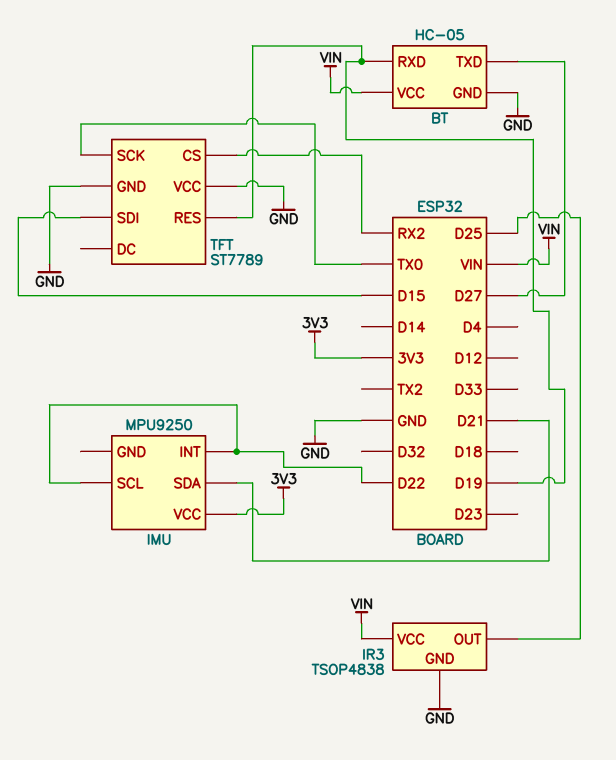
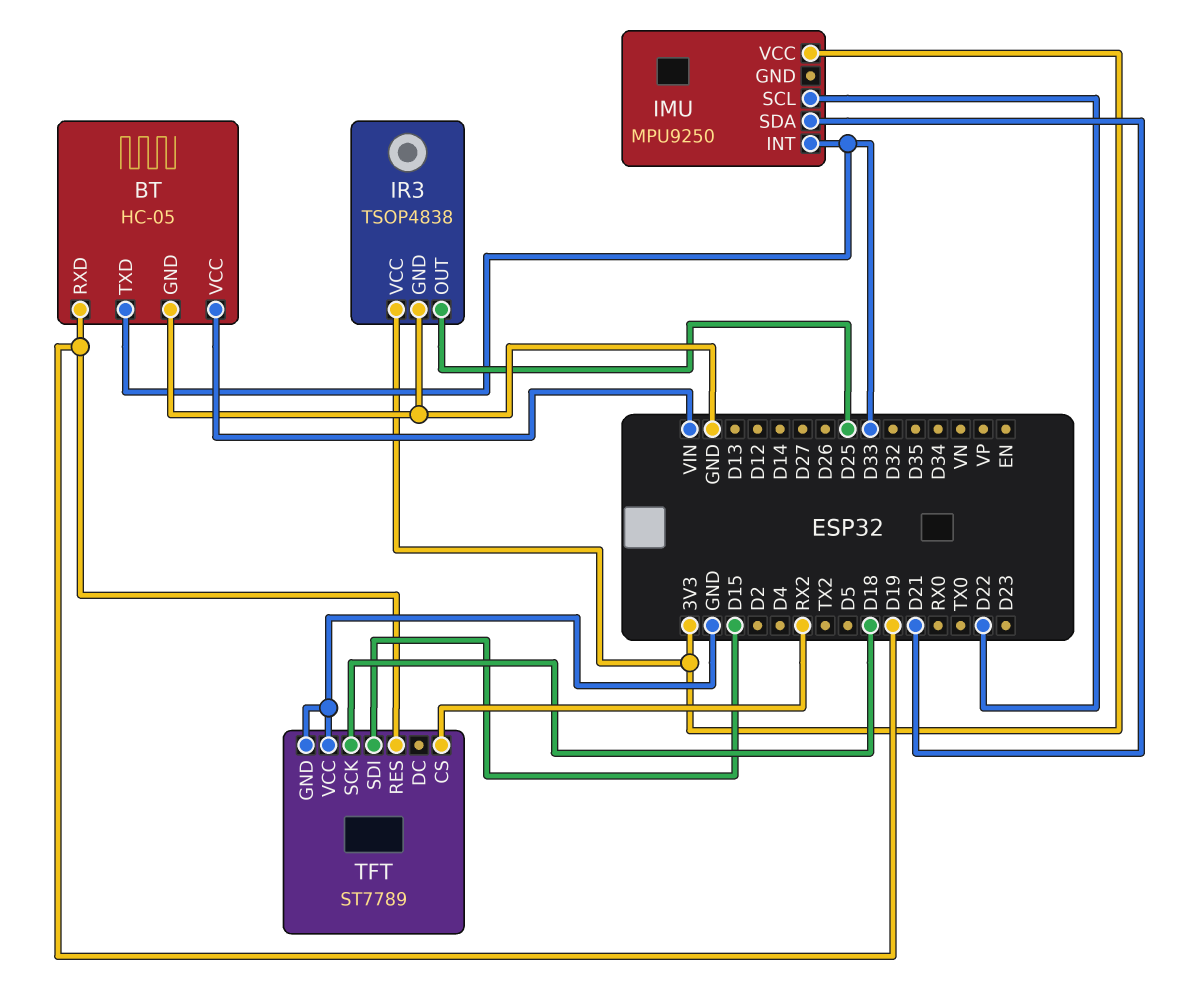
BT pin TXD: D27 -> D33
IMU pin INT: D22 -> D33
IR3 pin VCC: VIN -> 3V3
TFT pin SCK: TX0 -> D18

